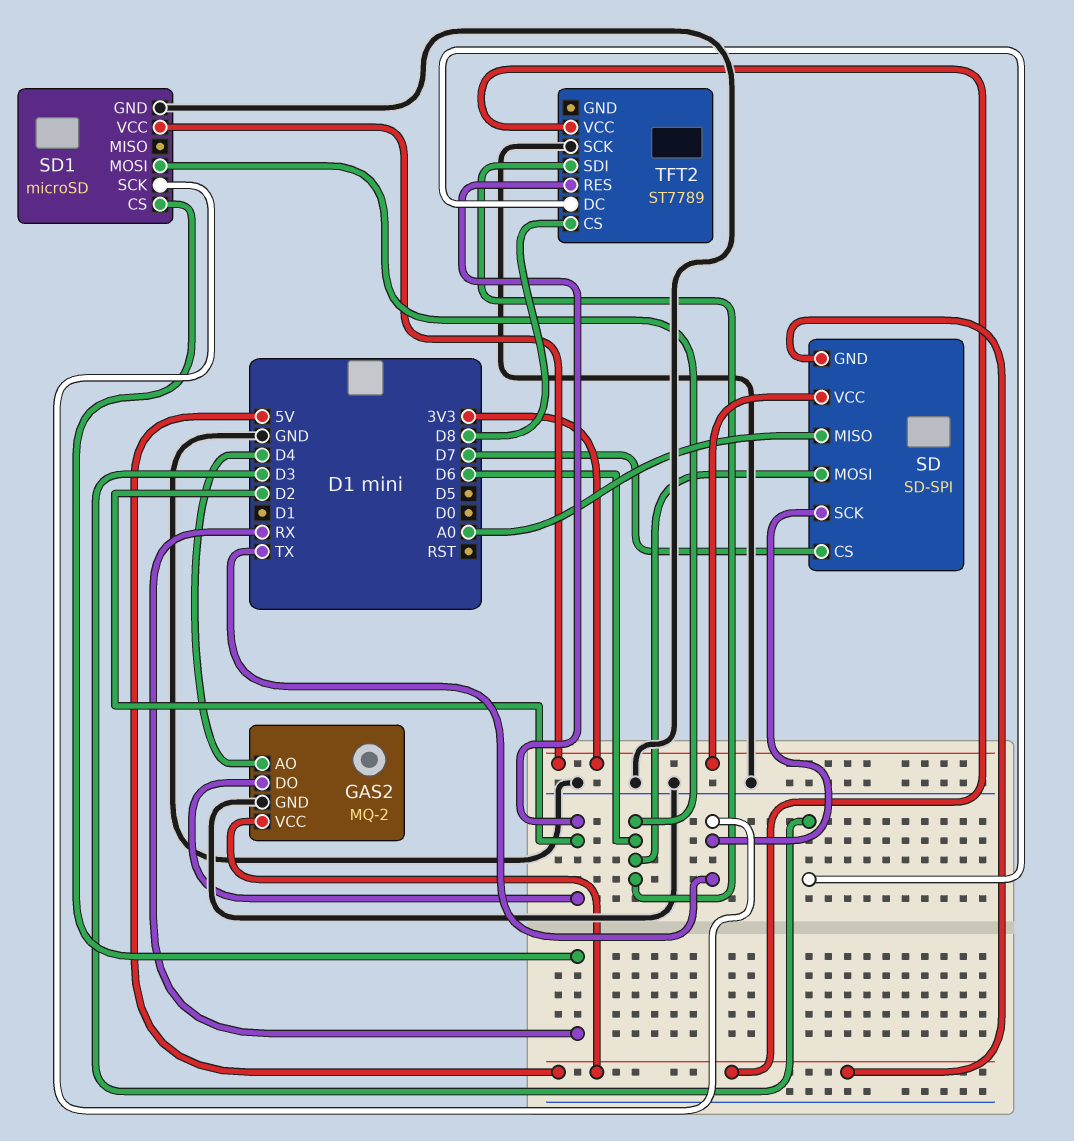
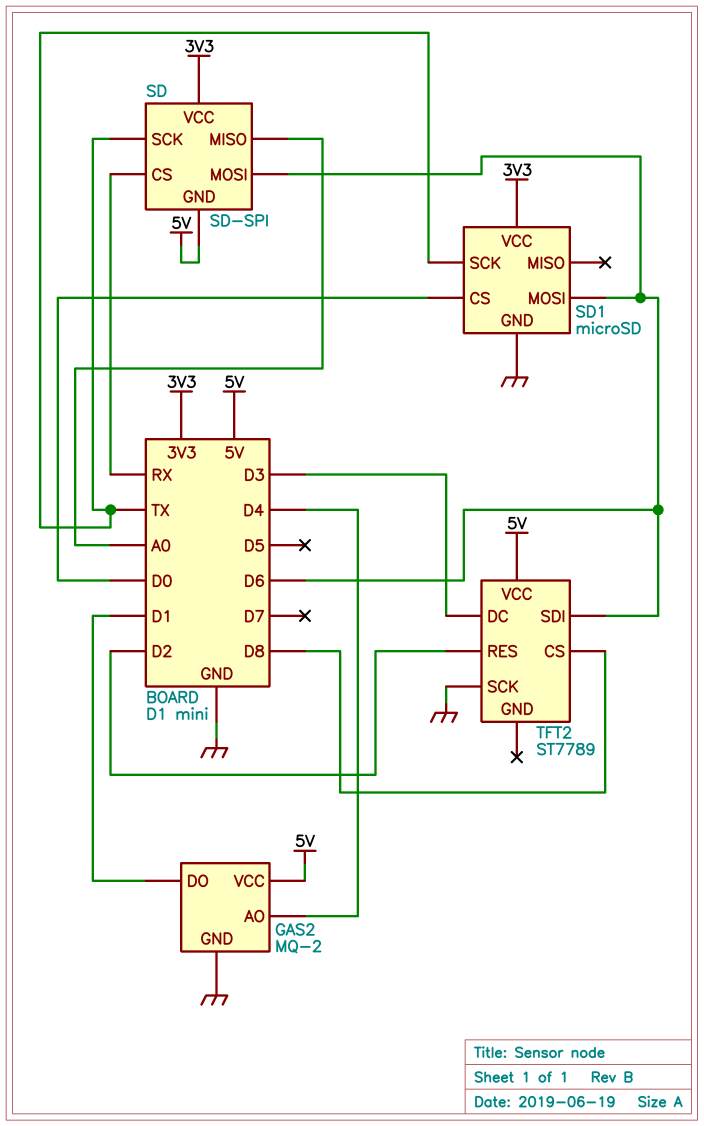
GAS2 pin DO: D2 -> D1
SD pin CS: D7 -> RX
SD1 pin CS: RX -> D0

